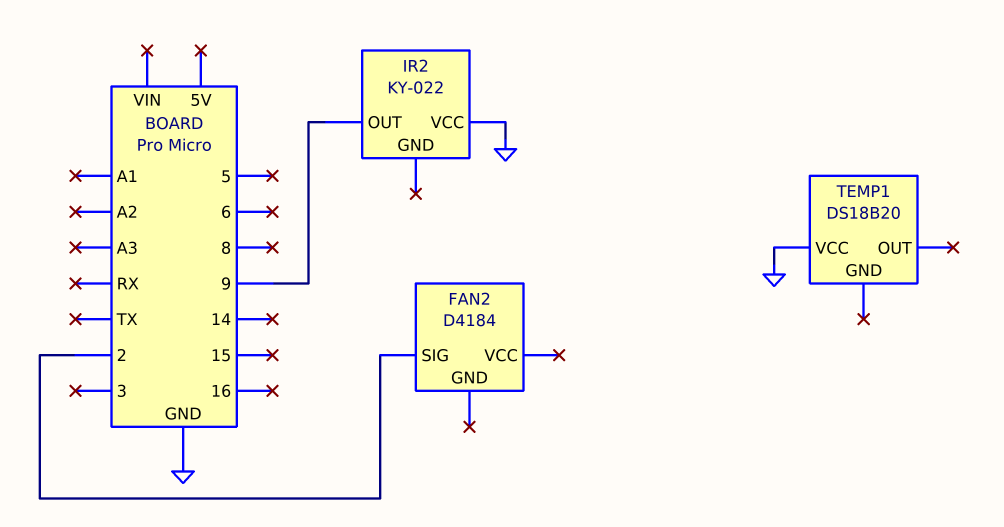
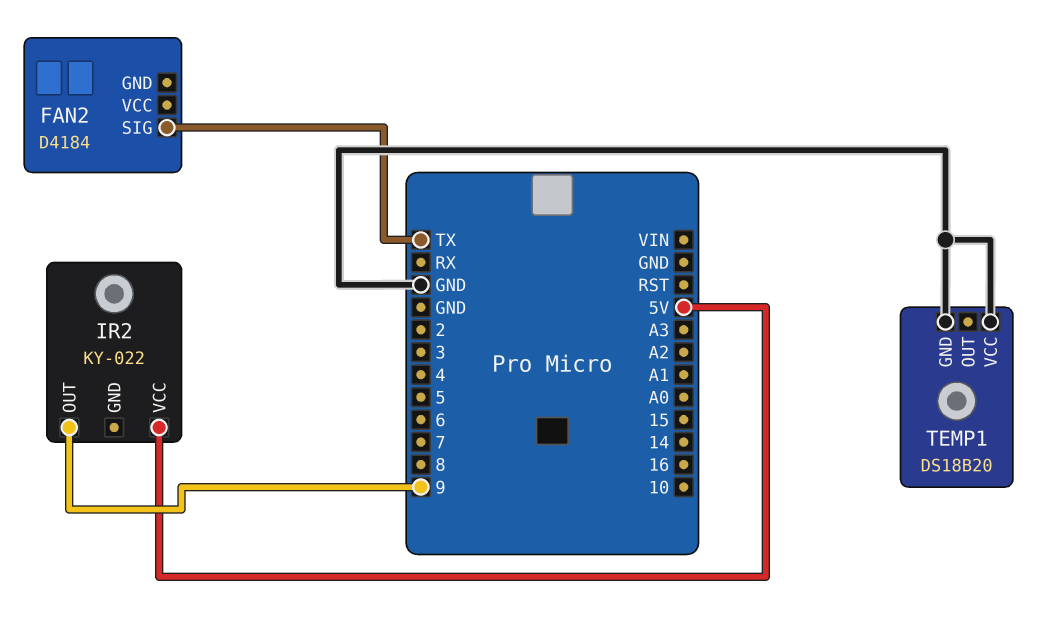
FAN2 pin SIG: 2 -> TX
IR2 pin VCC: GND -> 5V
TEMP1 pin GND: none -> GND

